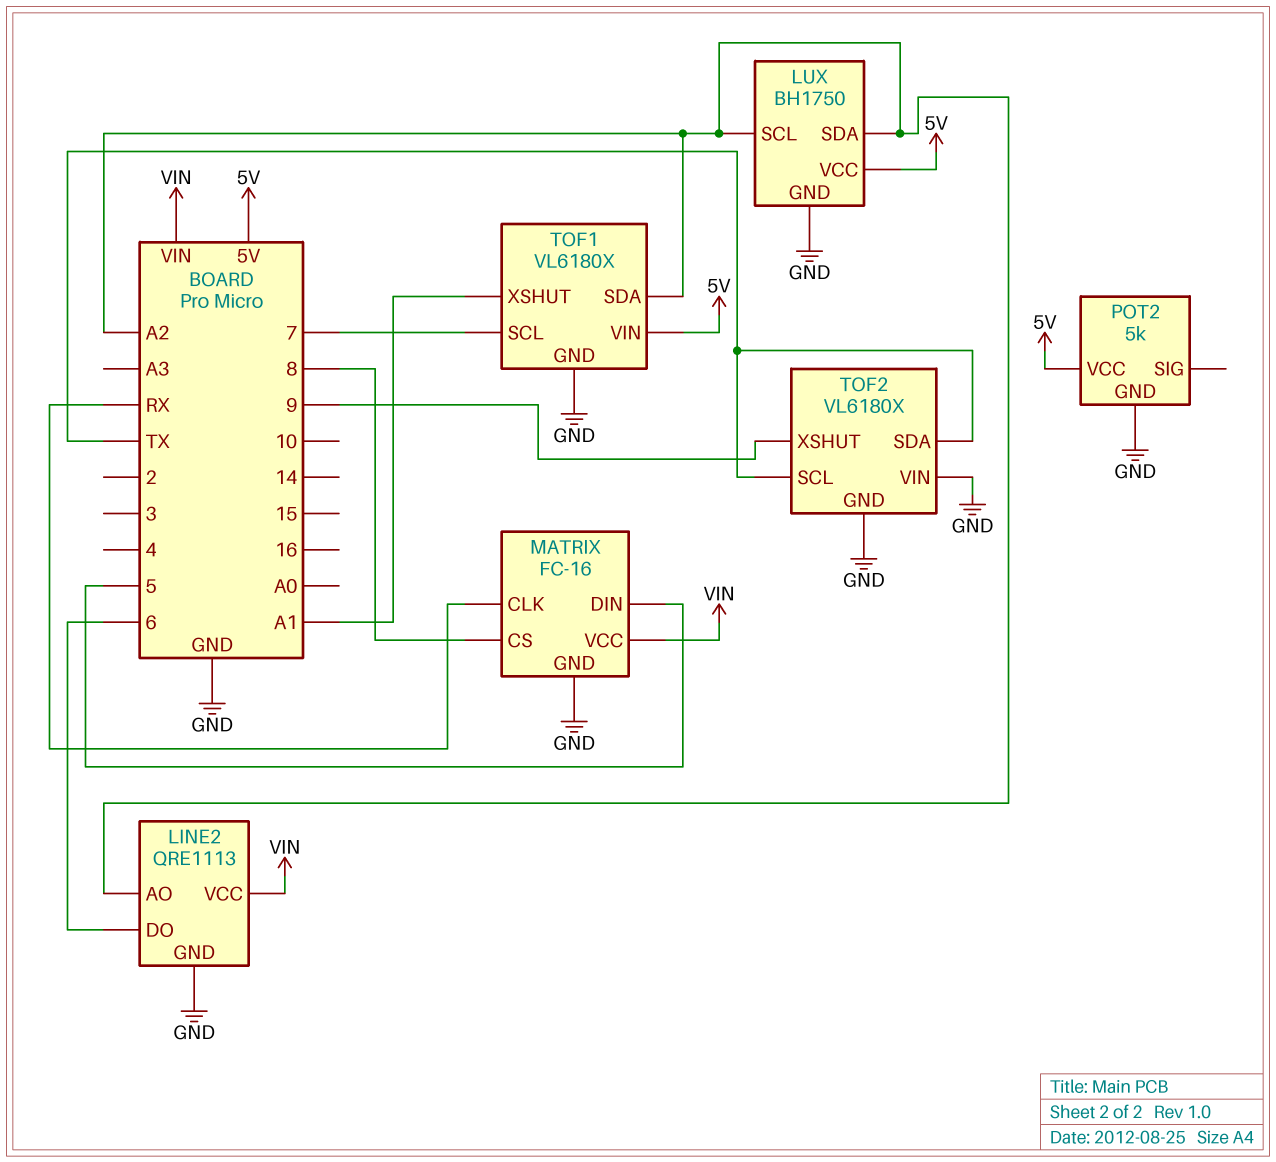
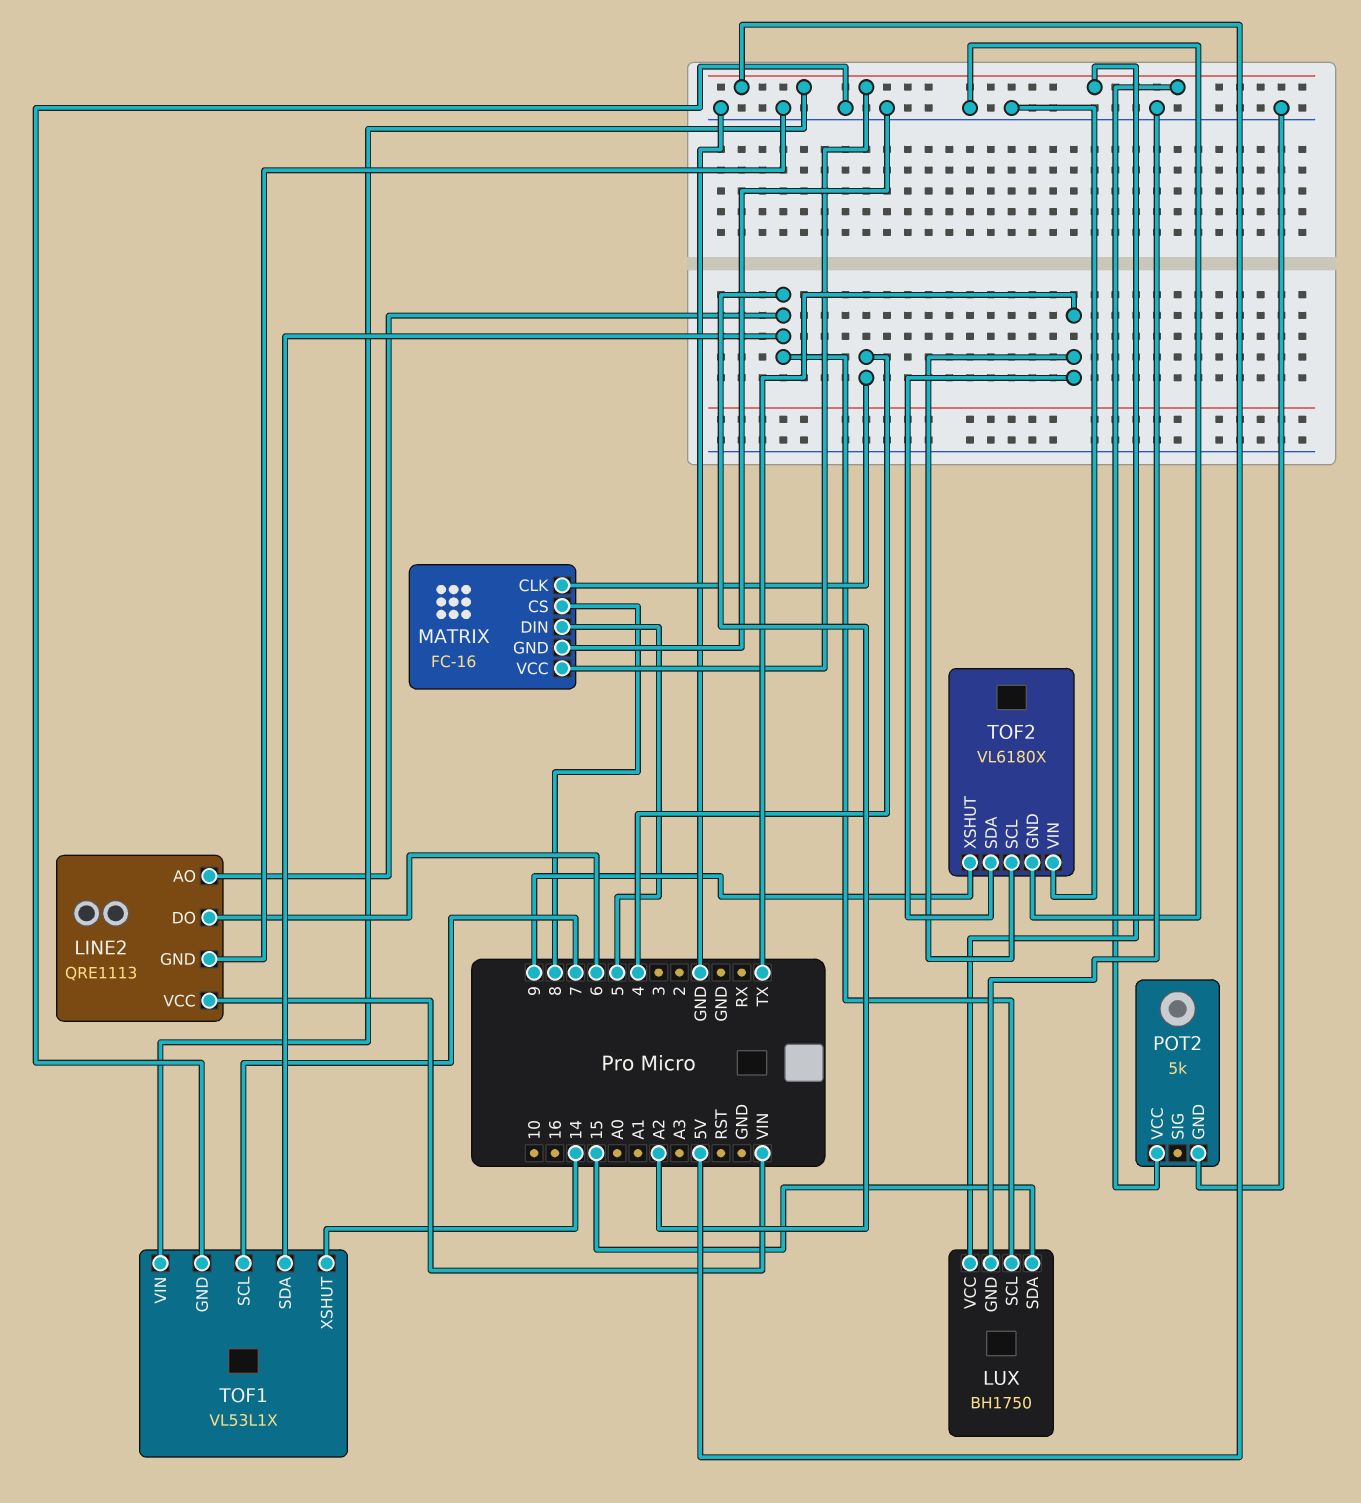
LUX pin SDA: A2 -> 15
MATRIX pin CLK: RX -> 4
MATRIX pin VCC: VIN -> 5V
TOF1: VL6180X -> VL53L1X
TOF1 pin XSHUT: A1 -> 14

